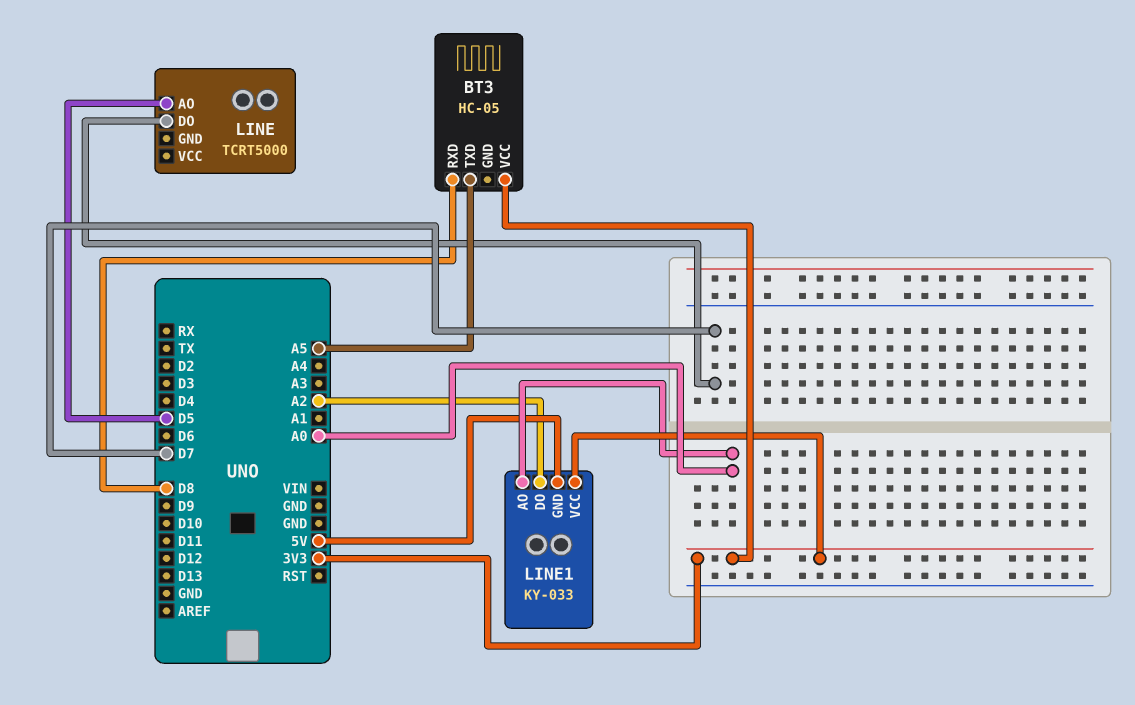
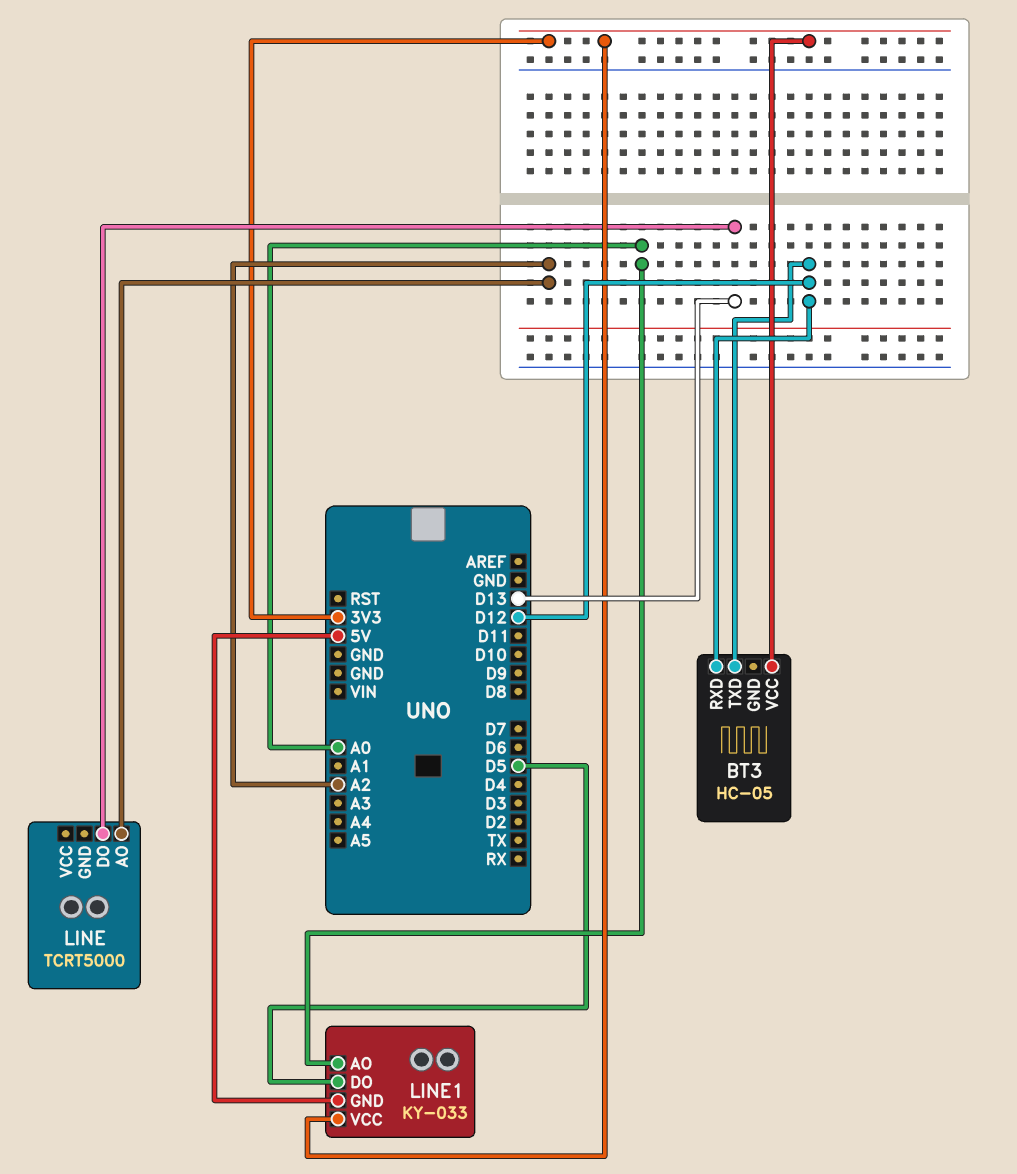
BT3 pin RXD: D8 -> D12
BT3 pin TXD: A5 -> D12
LINE pin AO: D5 -> A2
LINE pin DO: D7 -> D13
LINE1 pin DO: A2 -> D5

